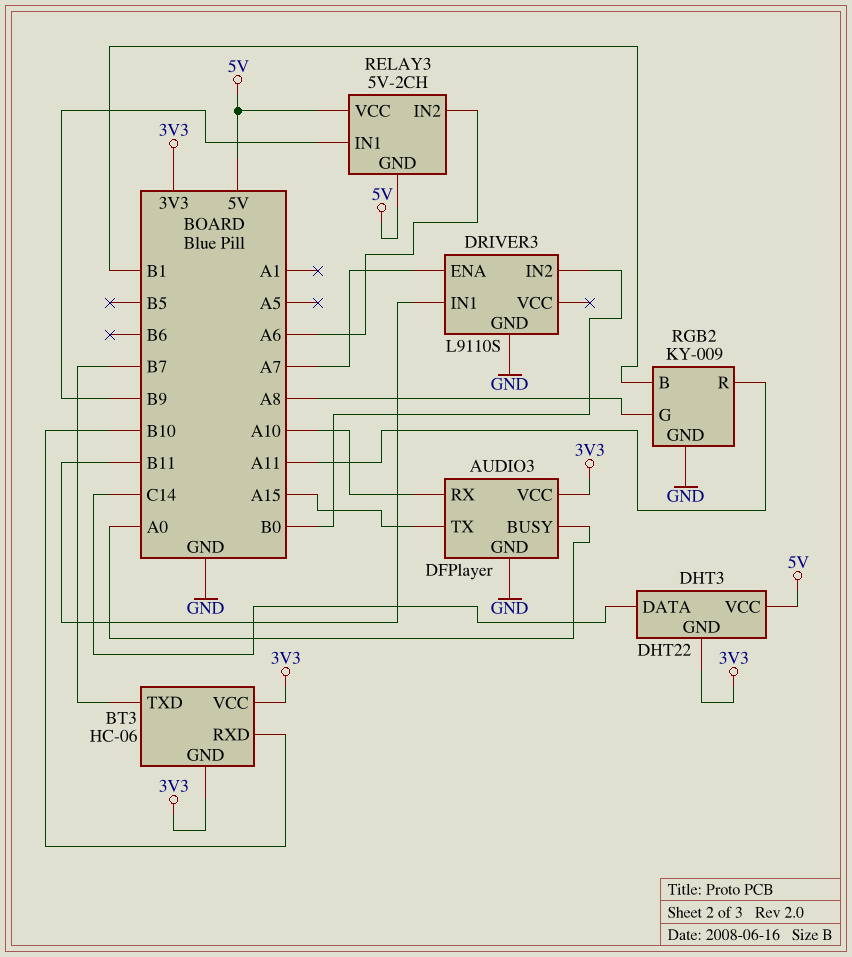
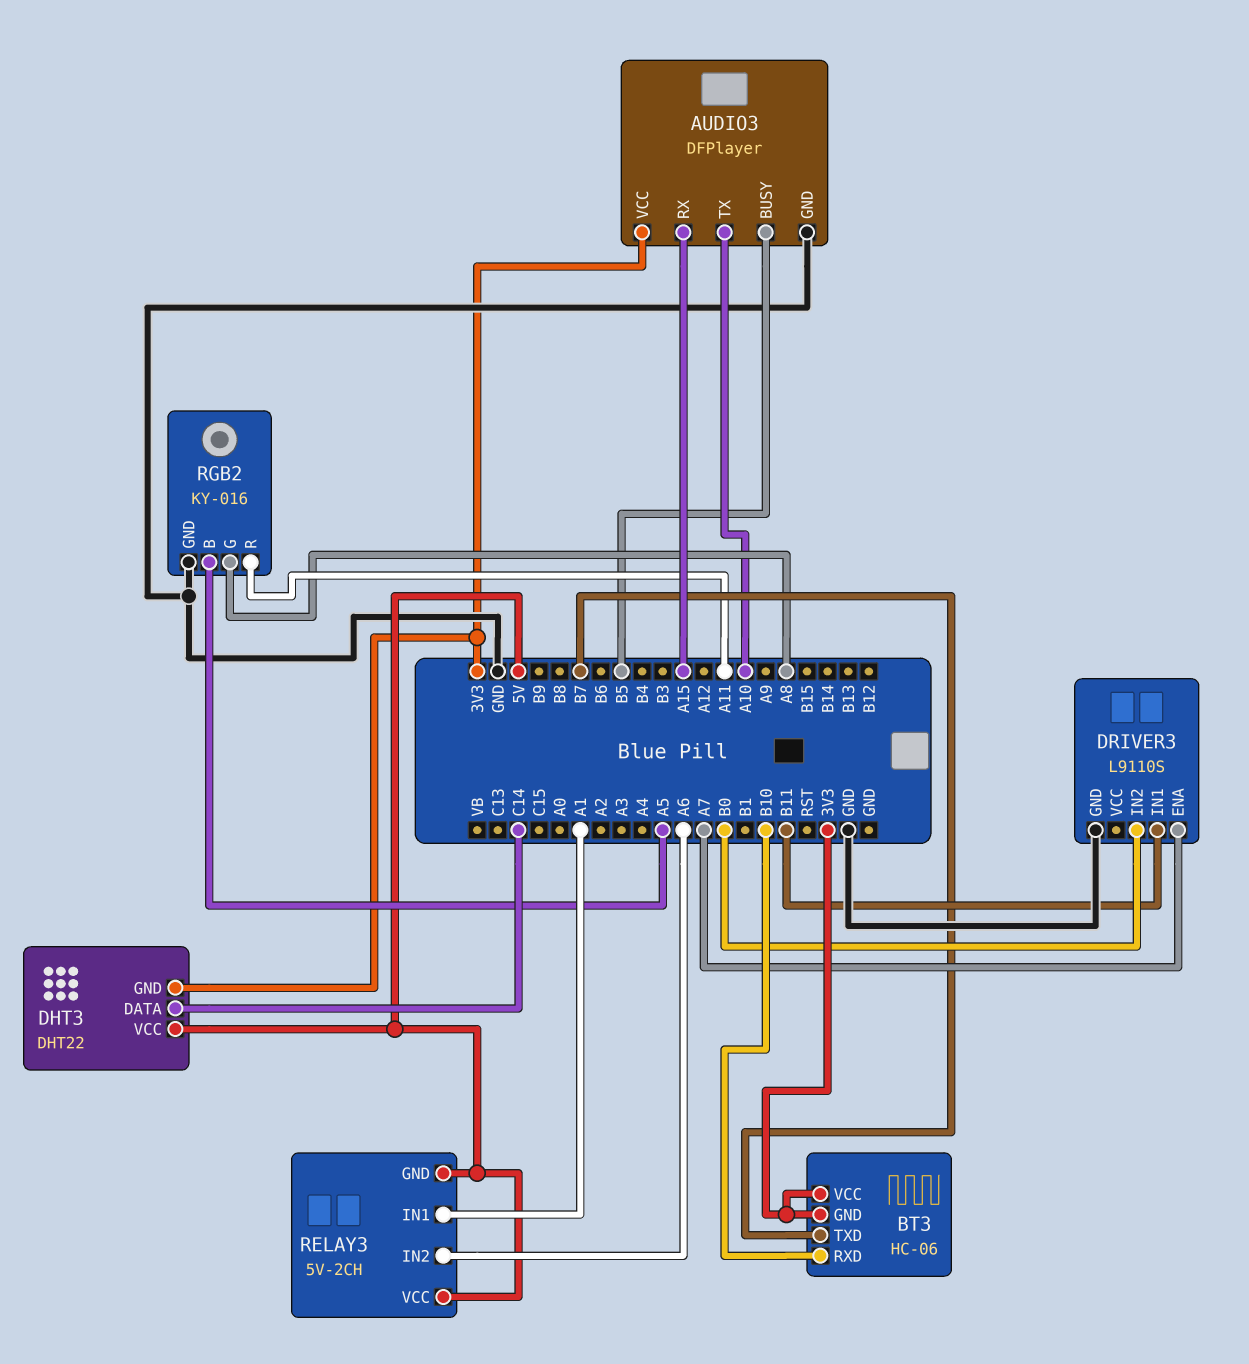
AUDIO3 pin BUSY: A0 -> B5
AUDIO3 pin RX: A10 -> A15
AUDIO3 pin TX: A15 -> A10
RELAY3 pin IN1: B9 -> A1
RGB2: KY-009 -> KY-016
RGB2 pin B: B1 -> A5

